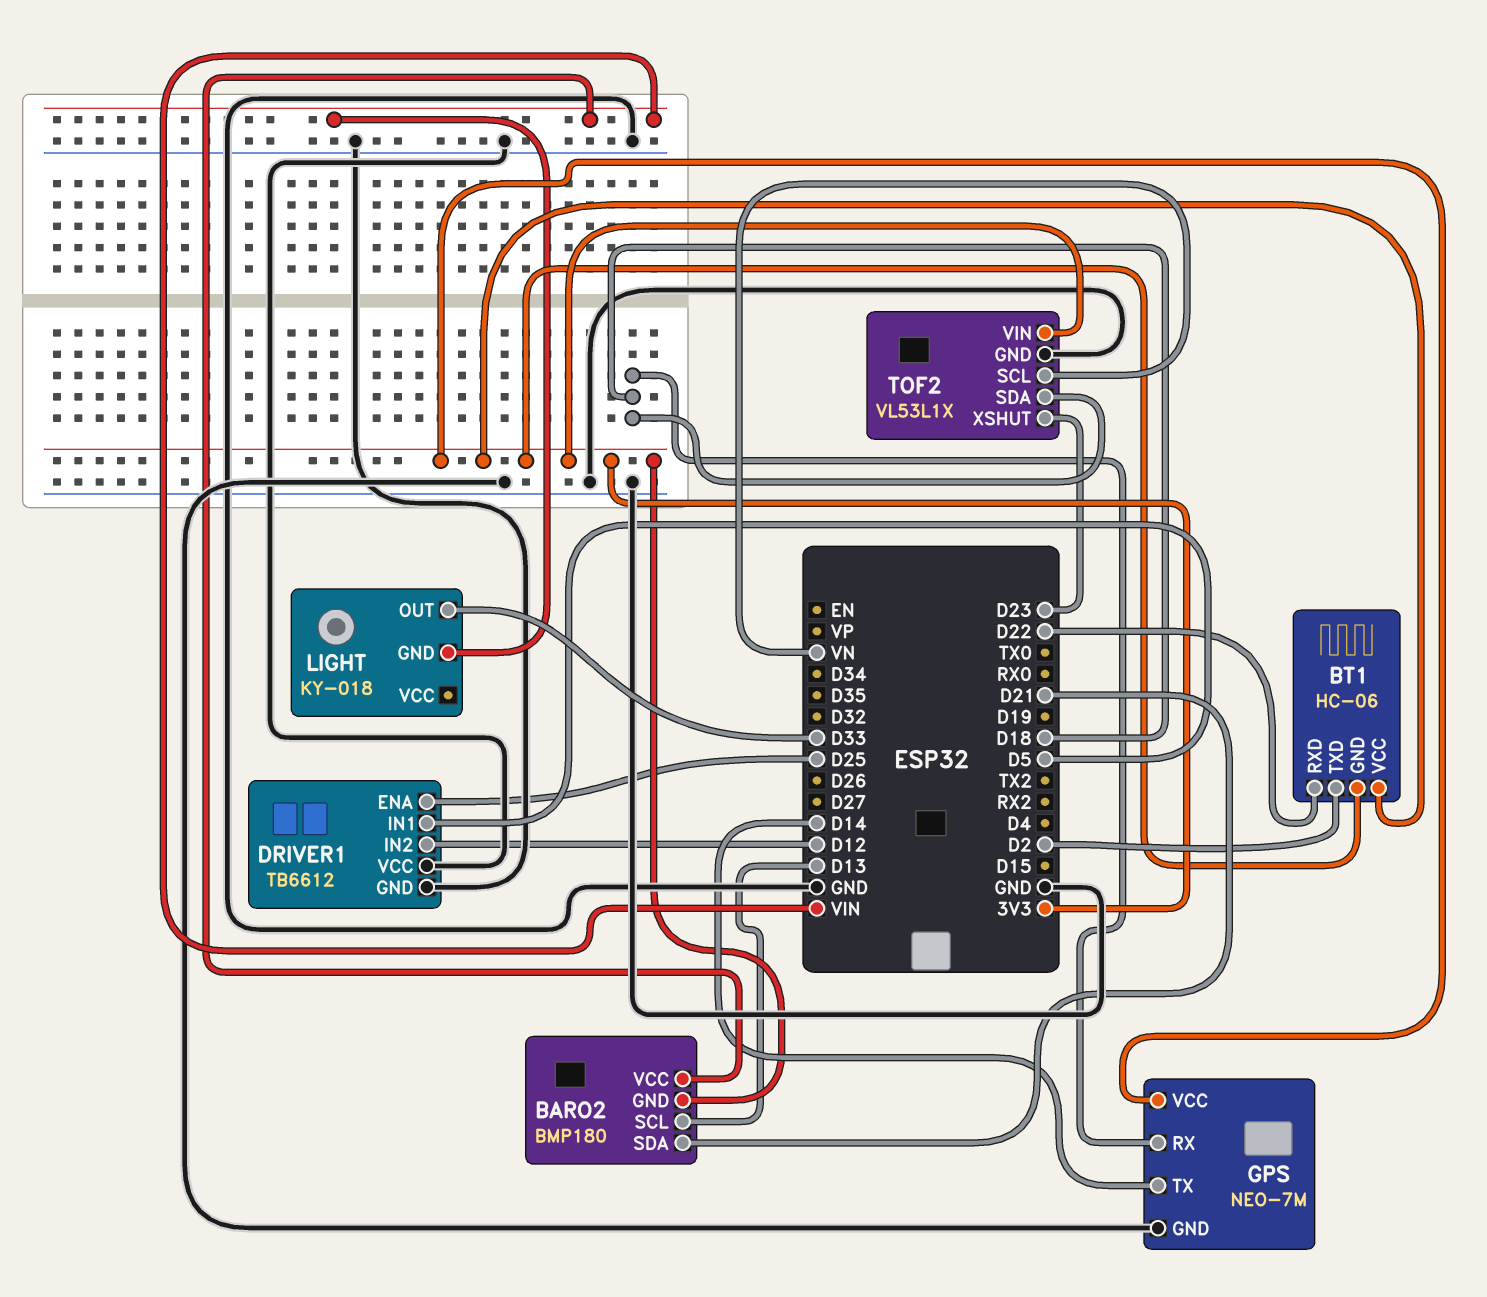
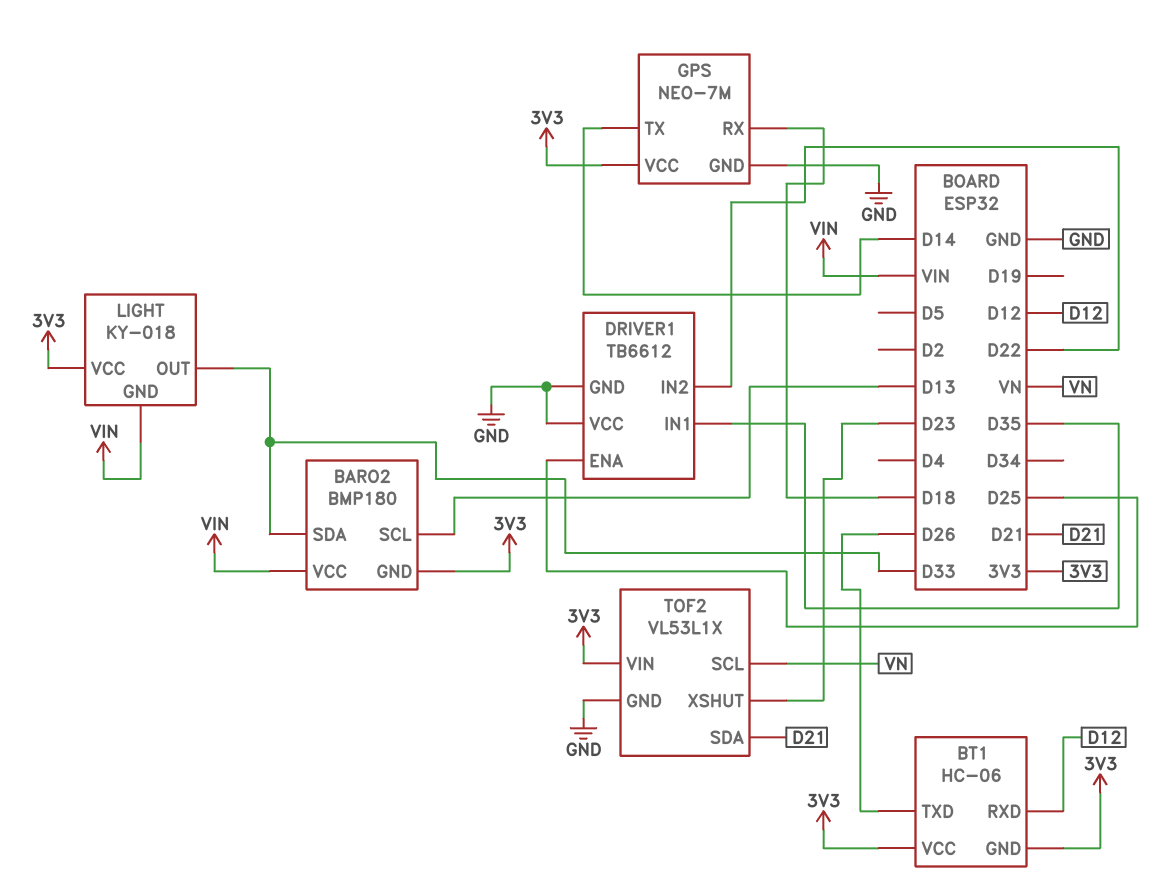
BARO2 pin SDA: D21 -> D33
BT1 pin RXD: D22 -> D12
BT1 pin TXD: D2 -> D26
DRIVER1 pin IN1: D5 -> D35
DRIVER1 pin IN2: D12 -> D22
LIGHT pin VCC: none -> 3V3
TOF2 pin SDA: D18 -> D21

